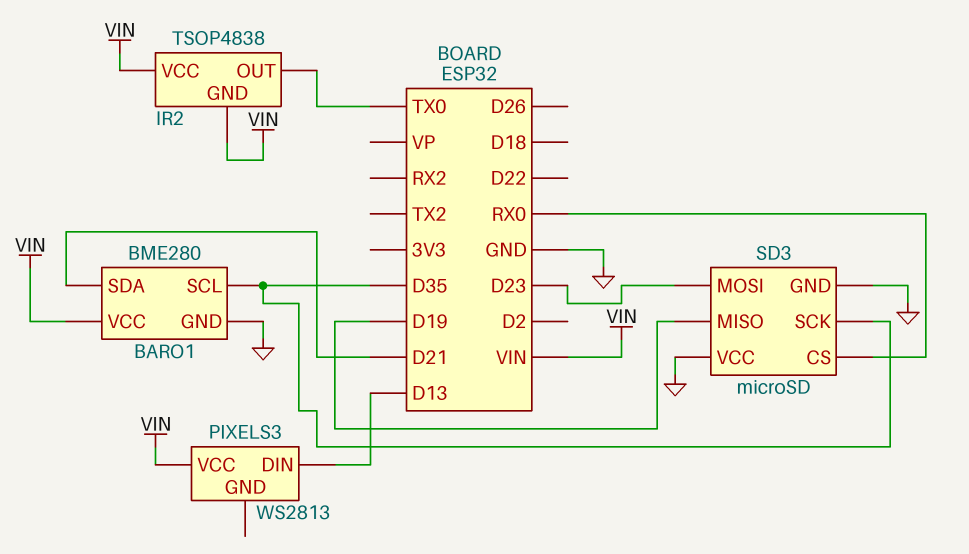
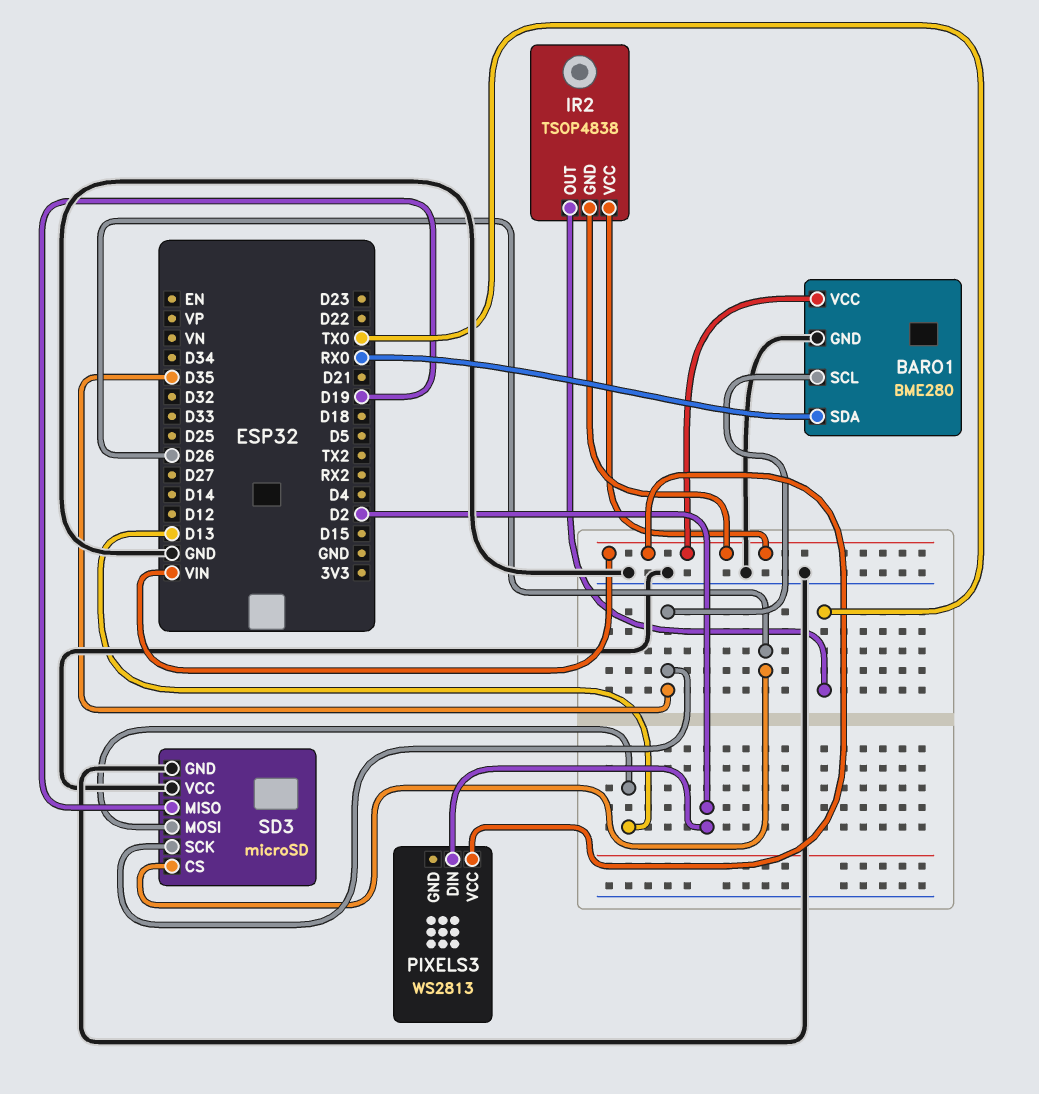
BARO1 pin SDA: D21 -> RX0
PIXELS3 pin DIN: D13 -> D2
SD3 pin CS: RX0 -> D26
SD3 pin MOSI: D23 -> D13

